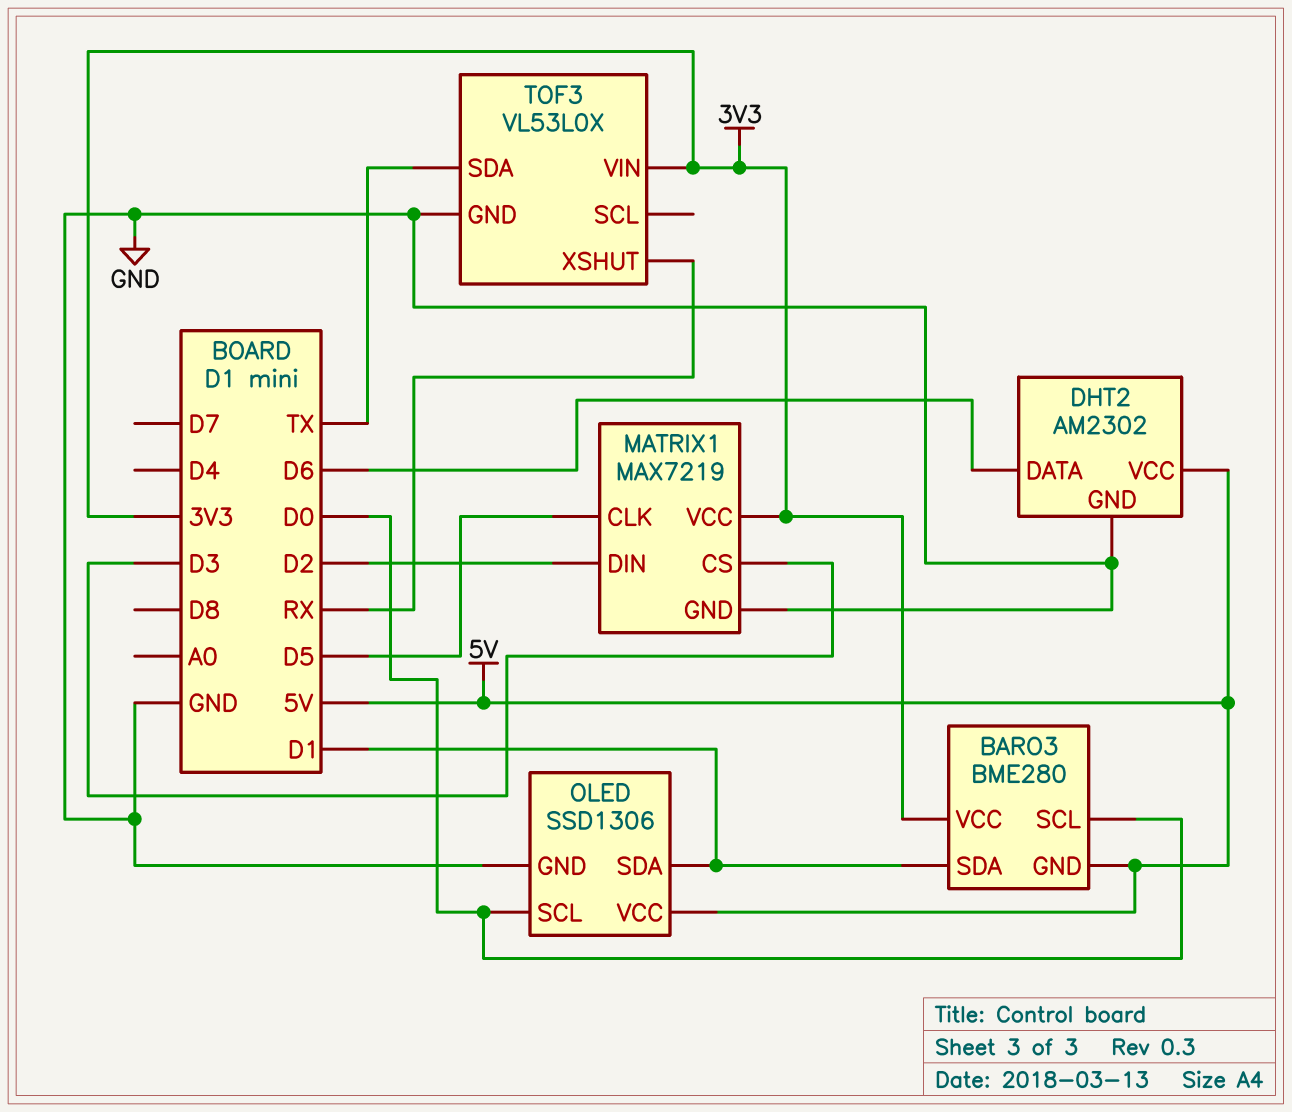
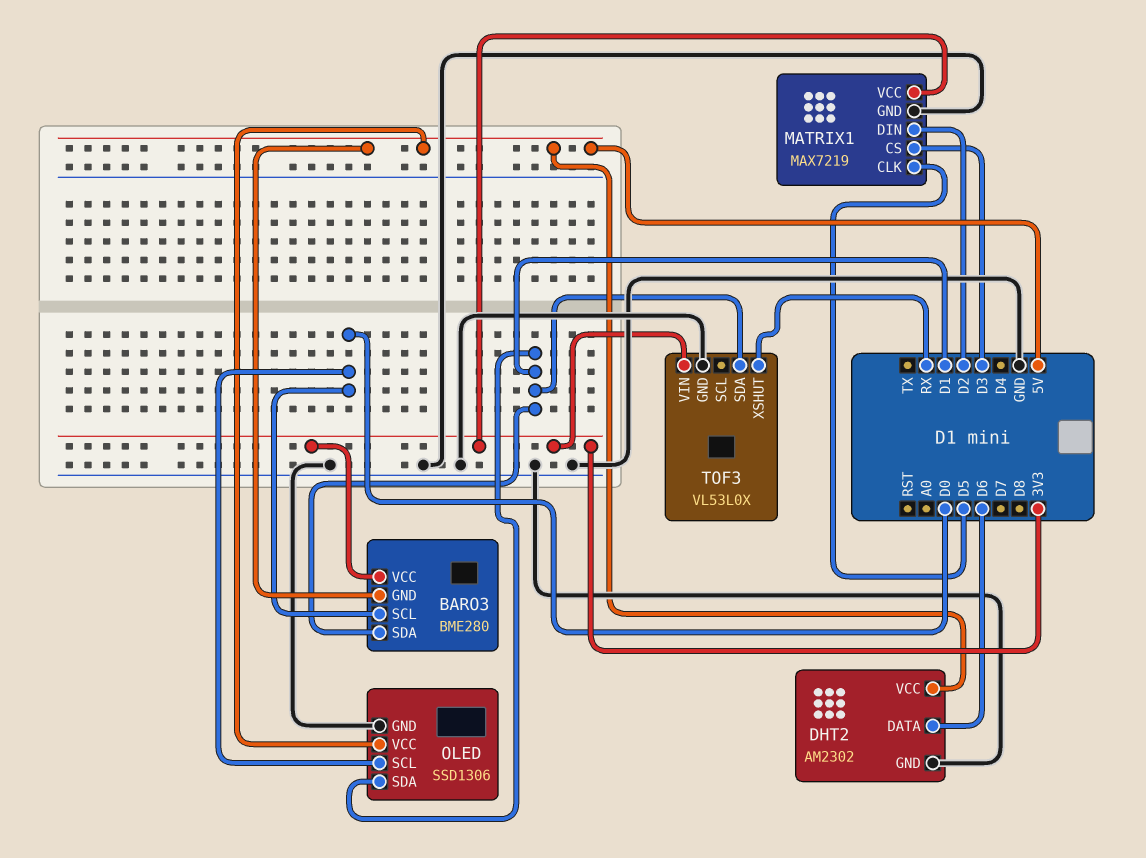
TOF3 pin SDA: TX -> D1

